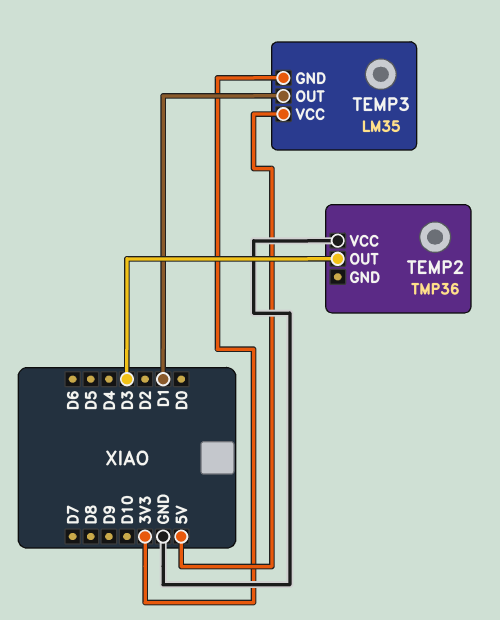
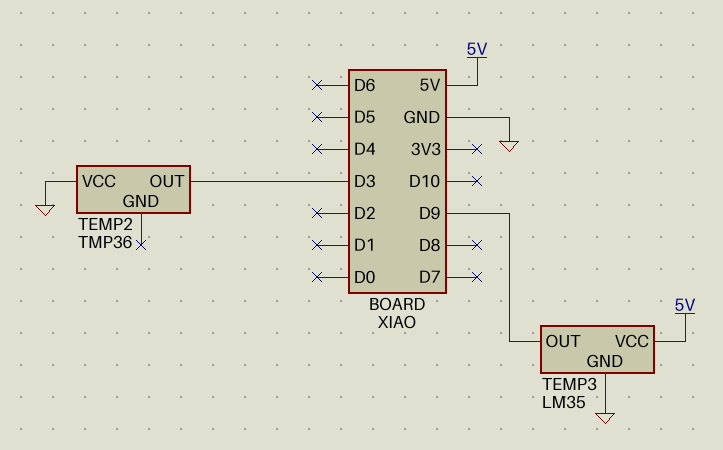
TEMP3 pin GND: 3V3 -> GND
TEMP3 pin OUT: D1 -> D9

